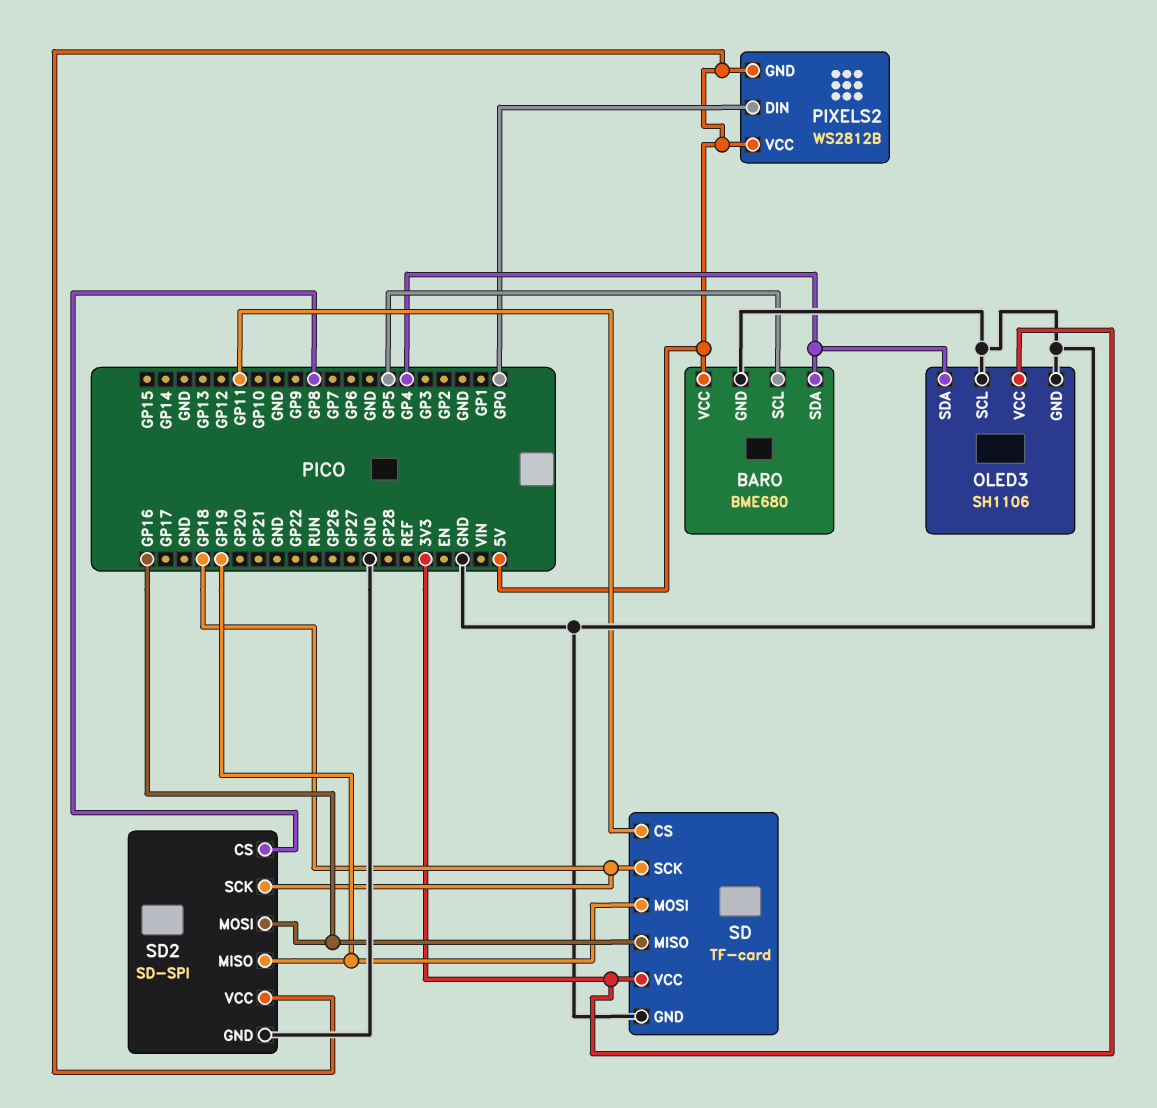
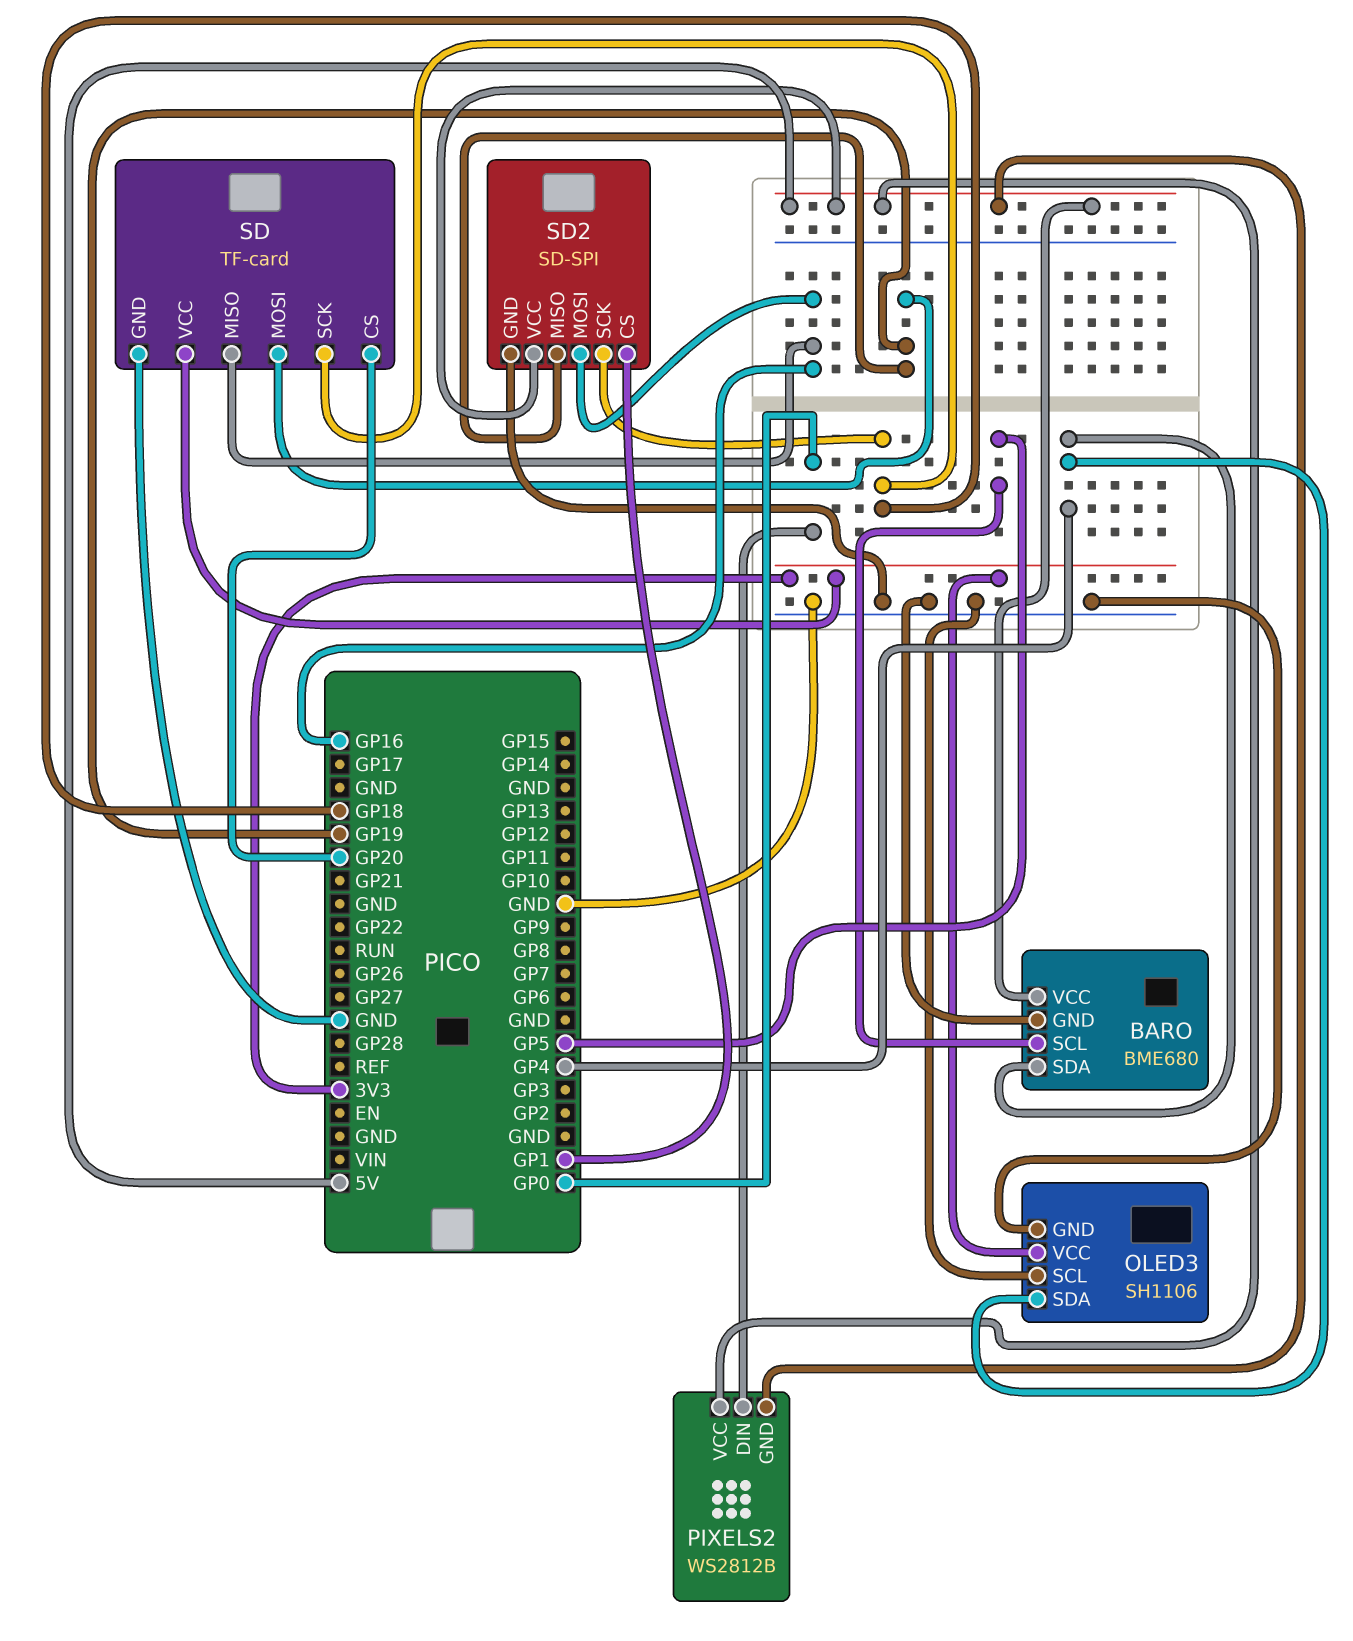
SD pin CS: GP11 -> GP20
SD2 pin CS: GP8 -> GP1

